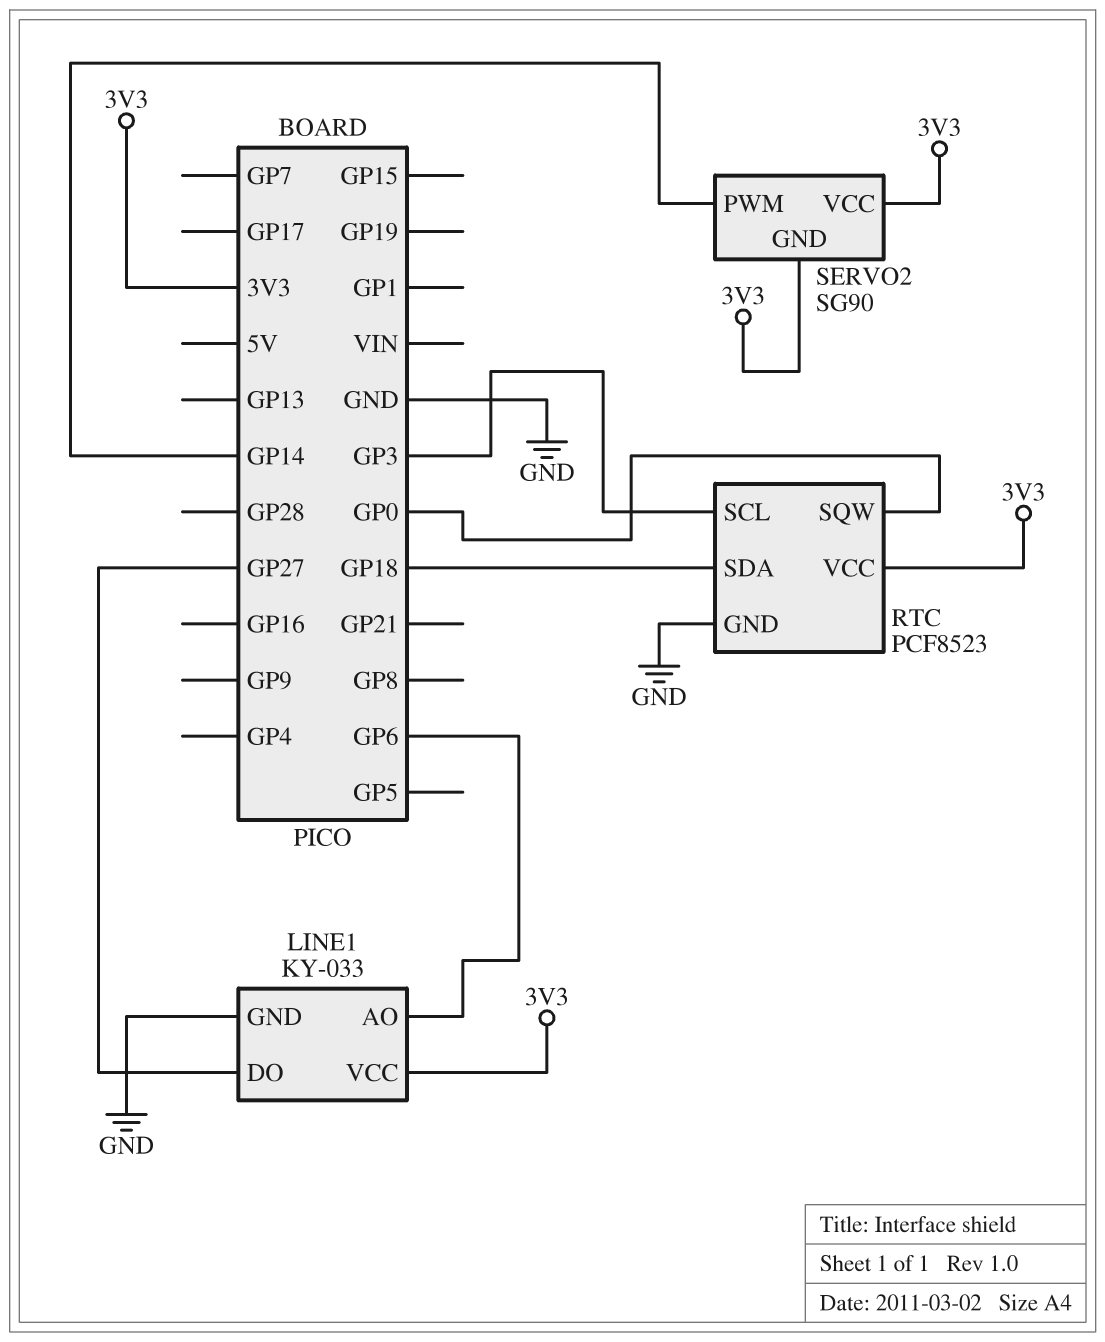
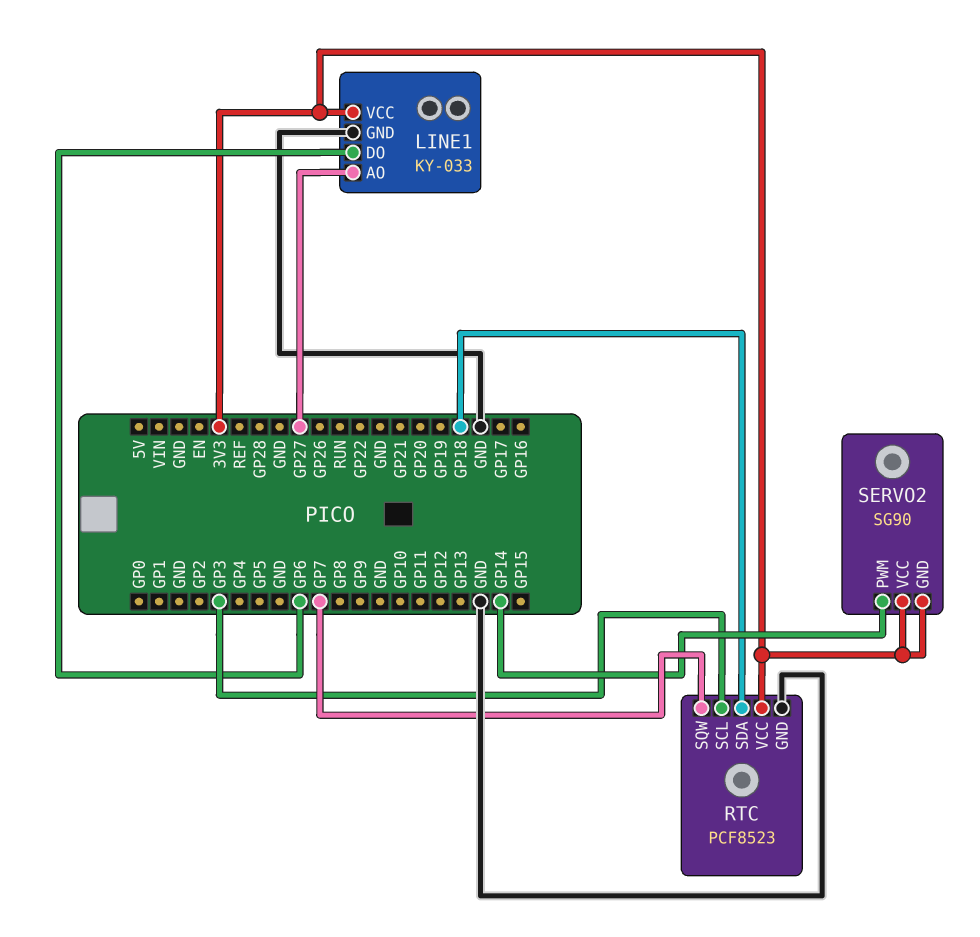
LINE1 pin AO: GP6 -> GP27
LINE1 pin DO: GP27 -> GP6
RTC pin SQW: GP0 -> GP7

